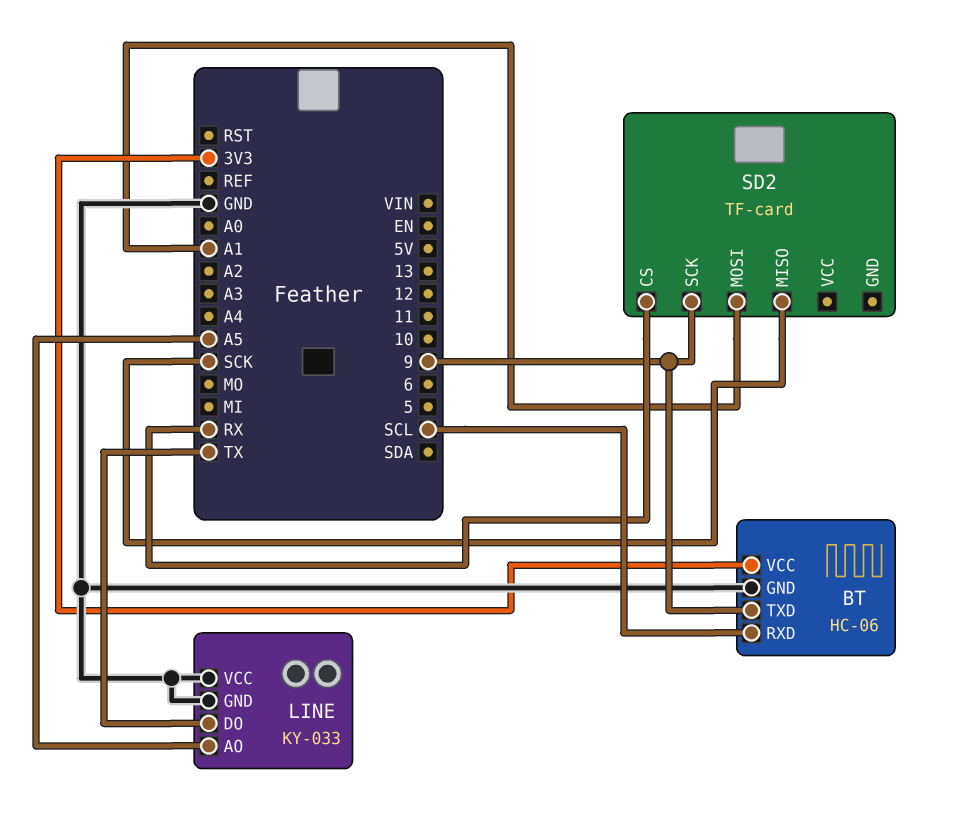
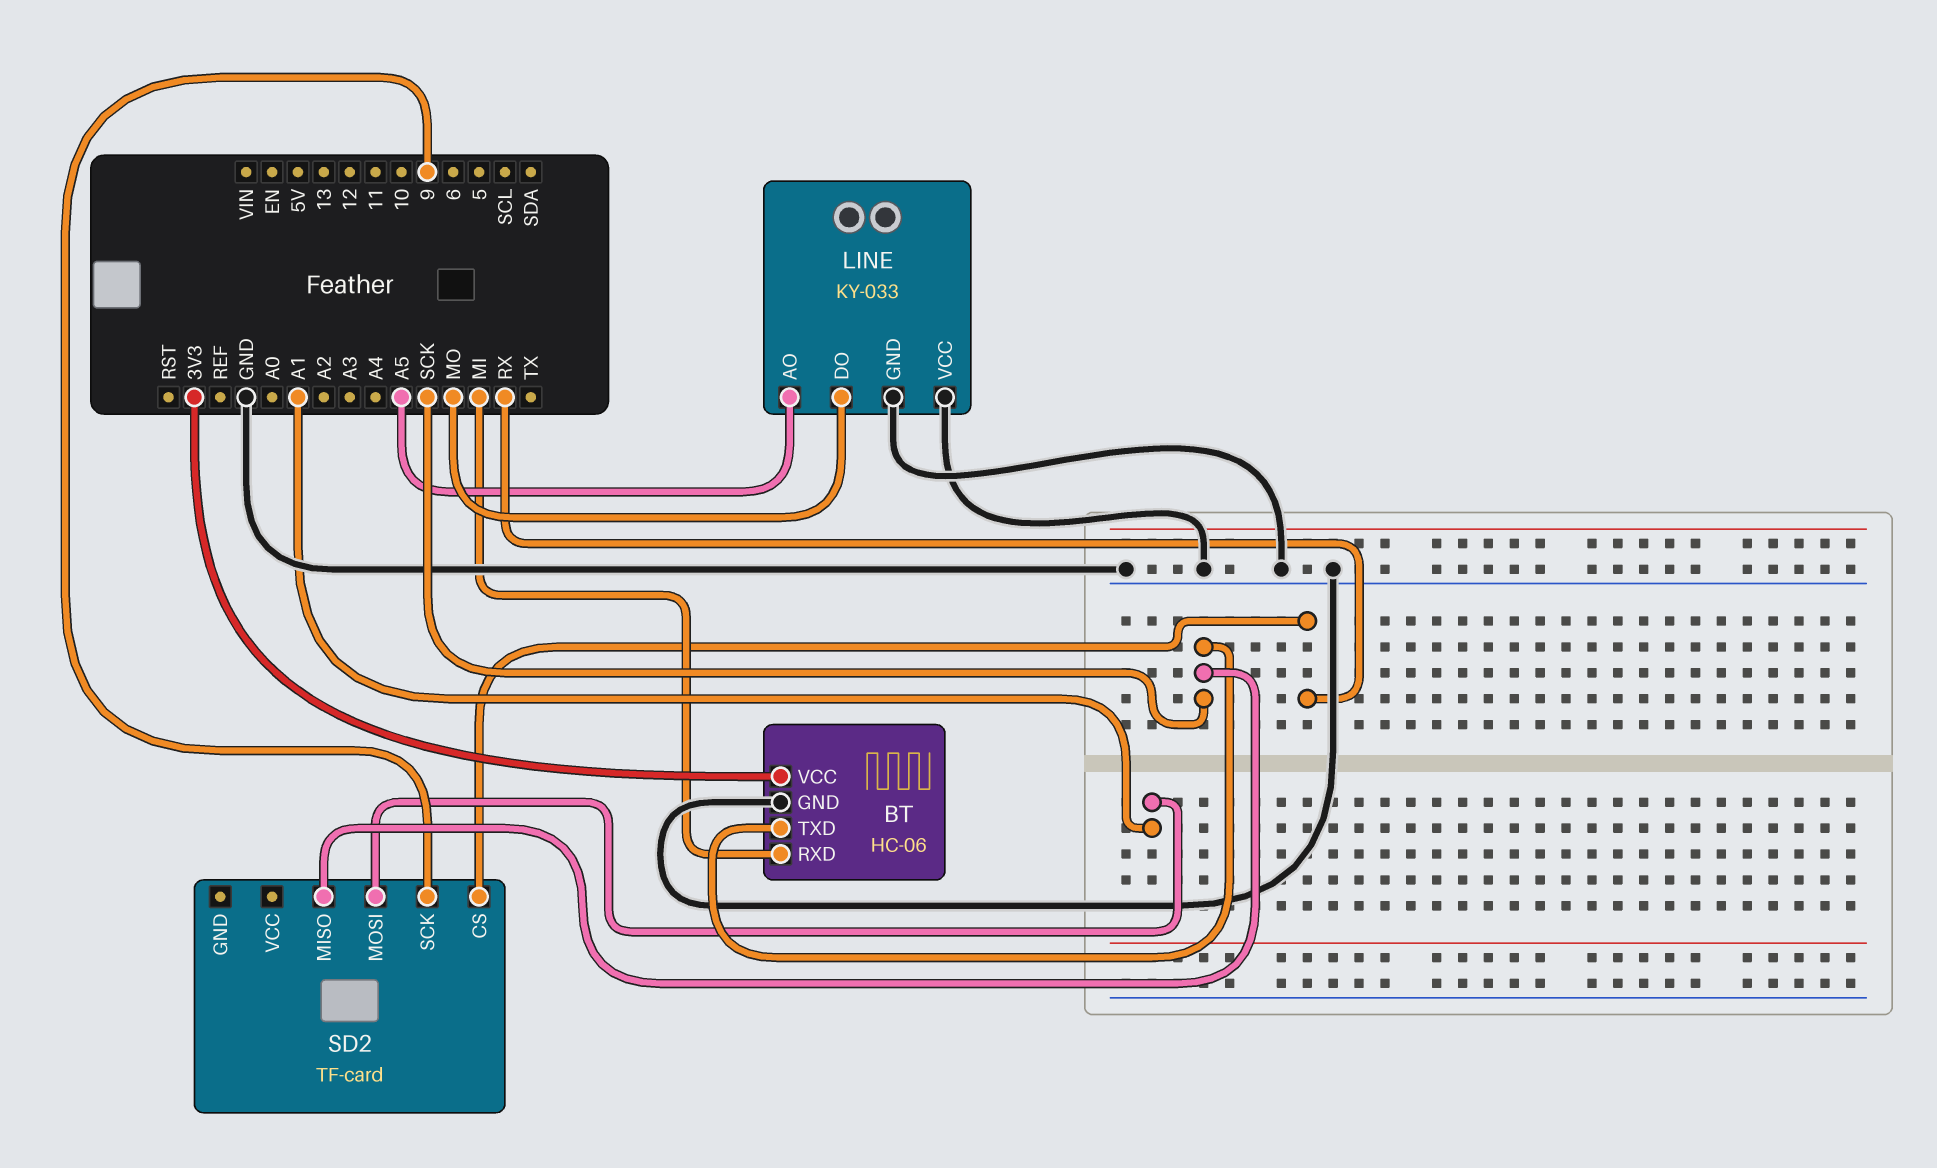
BT pin RXD: SCL -> MI
BT pin TXD: 9 -> SCK
LINE pin DO: TX -> MO

